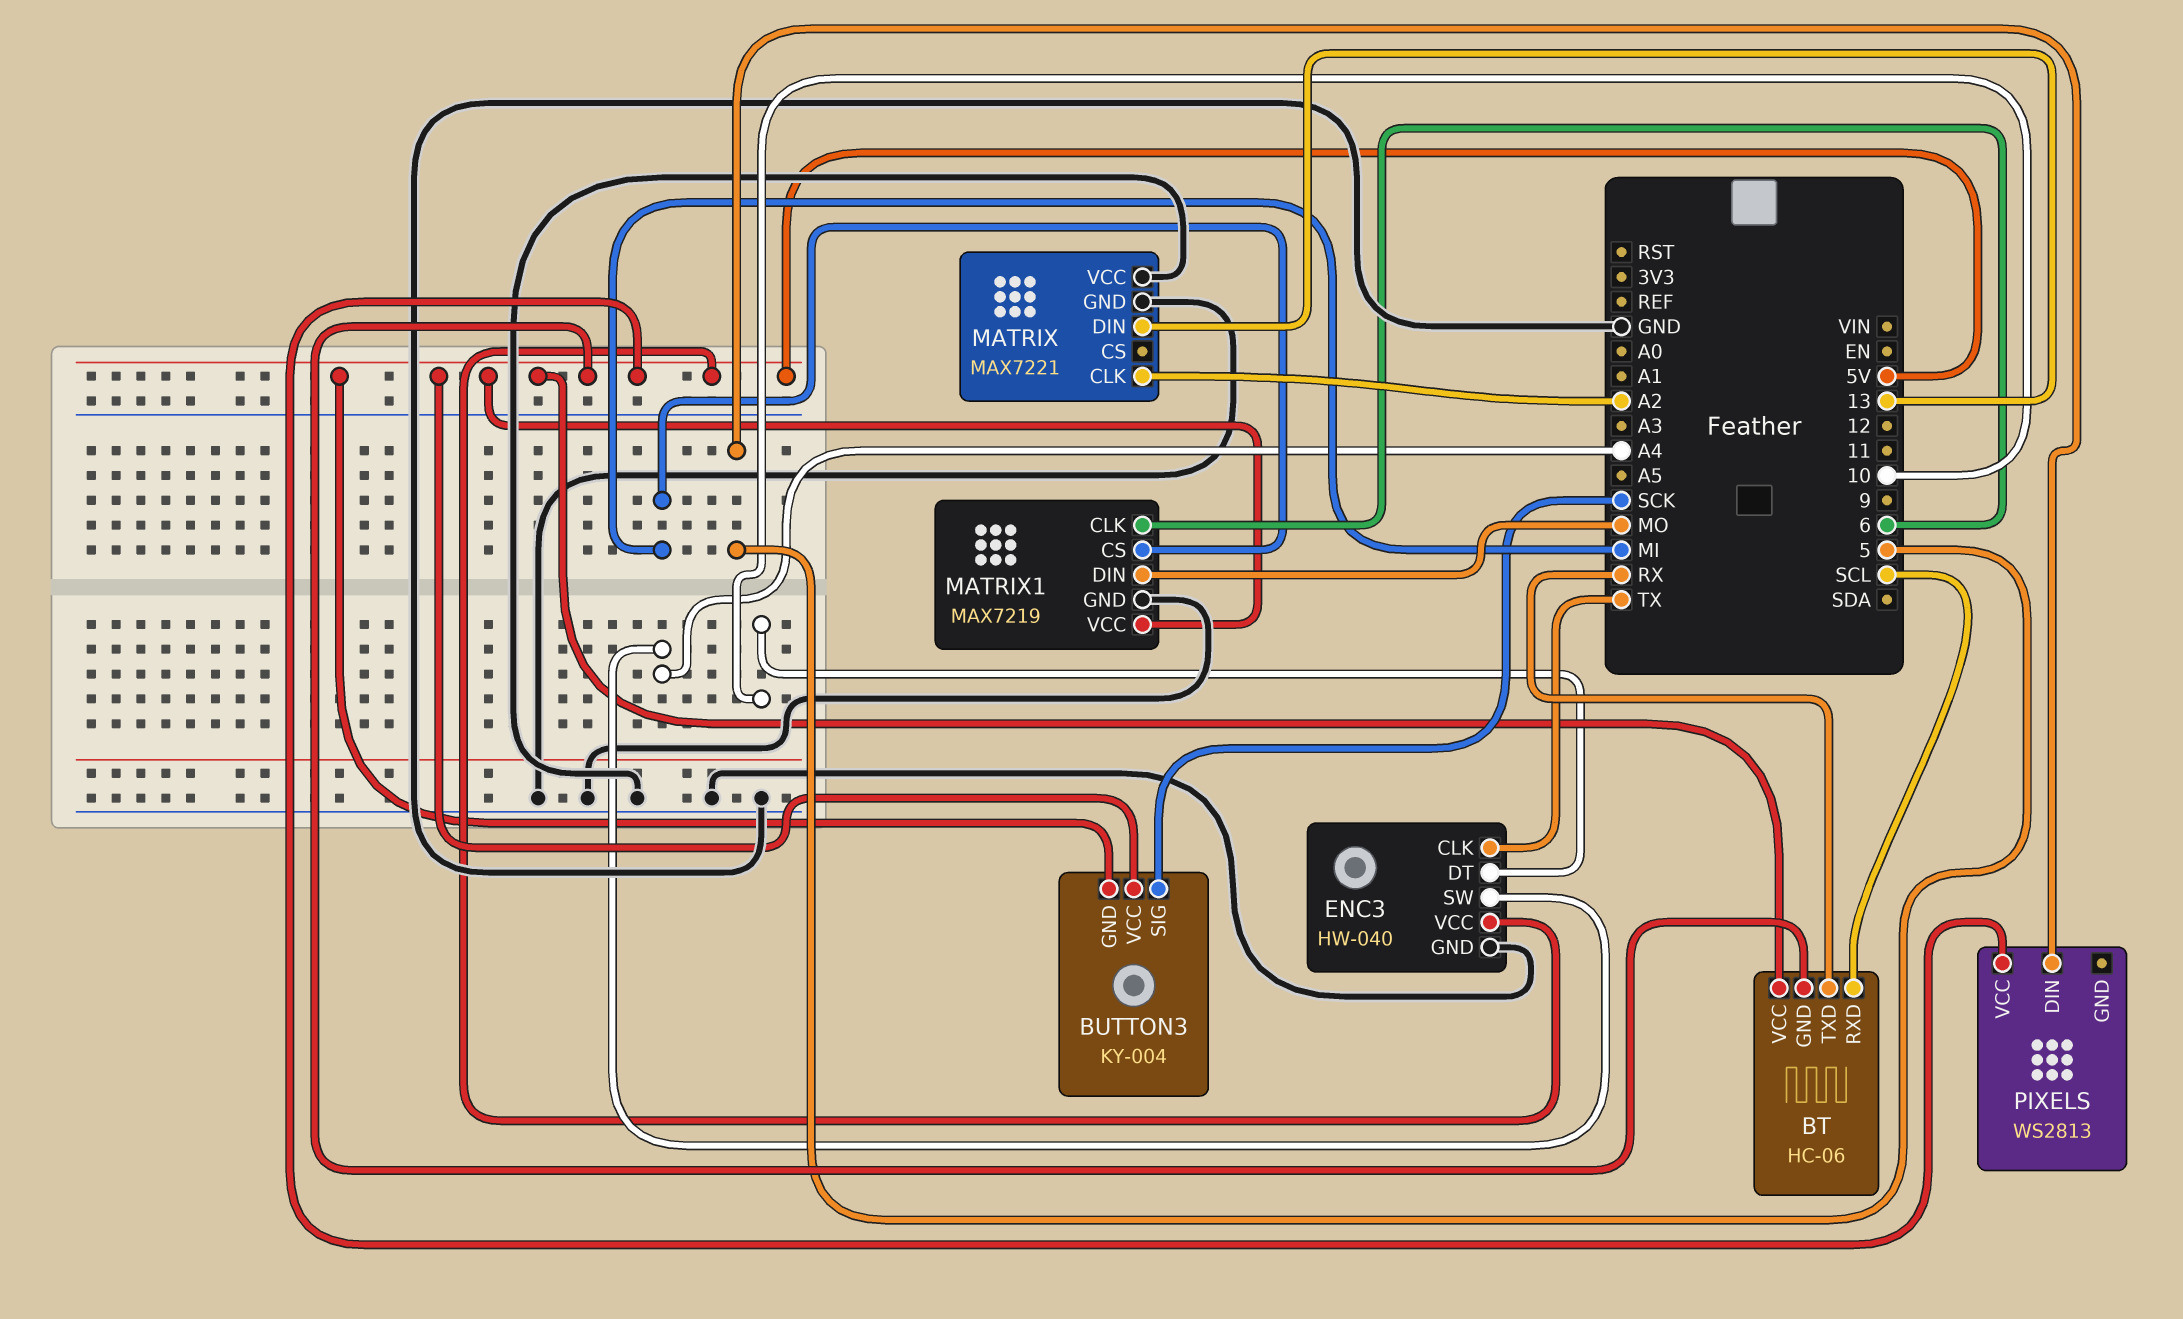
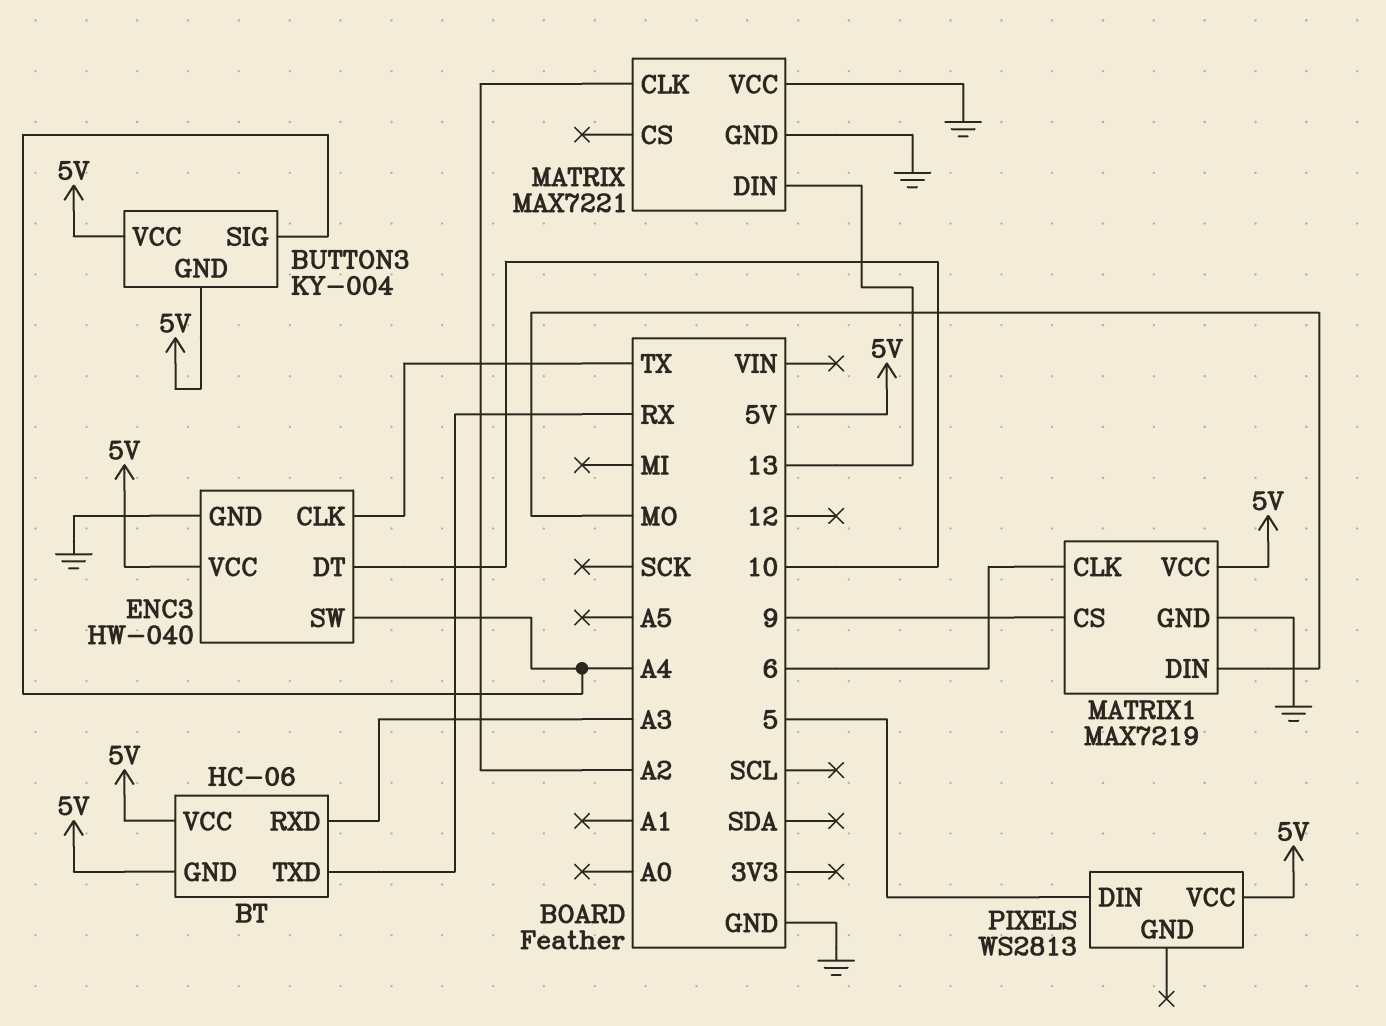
BT pin RXD: SCL -> A3
BUTTON3 pin SIG: SCK -> A4
MATRIX1 pin CS: MI -> 9

